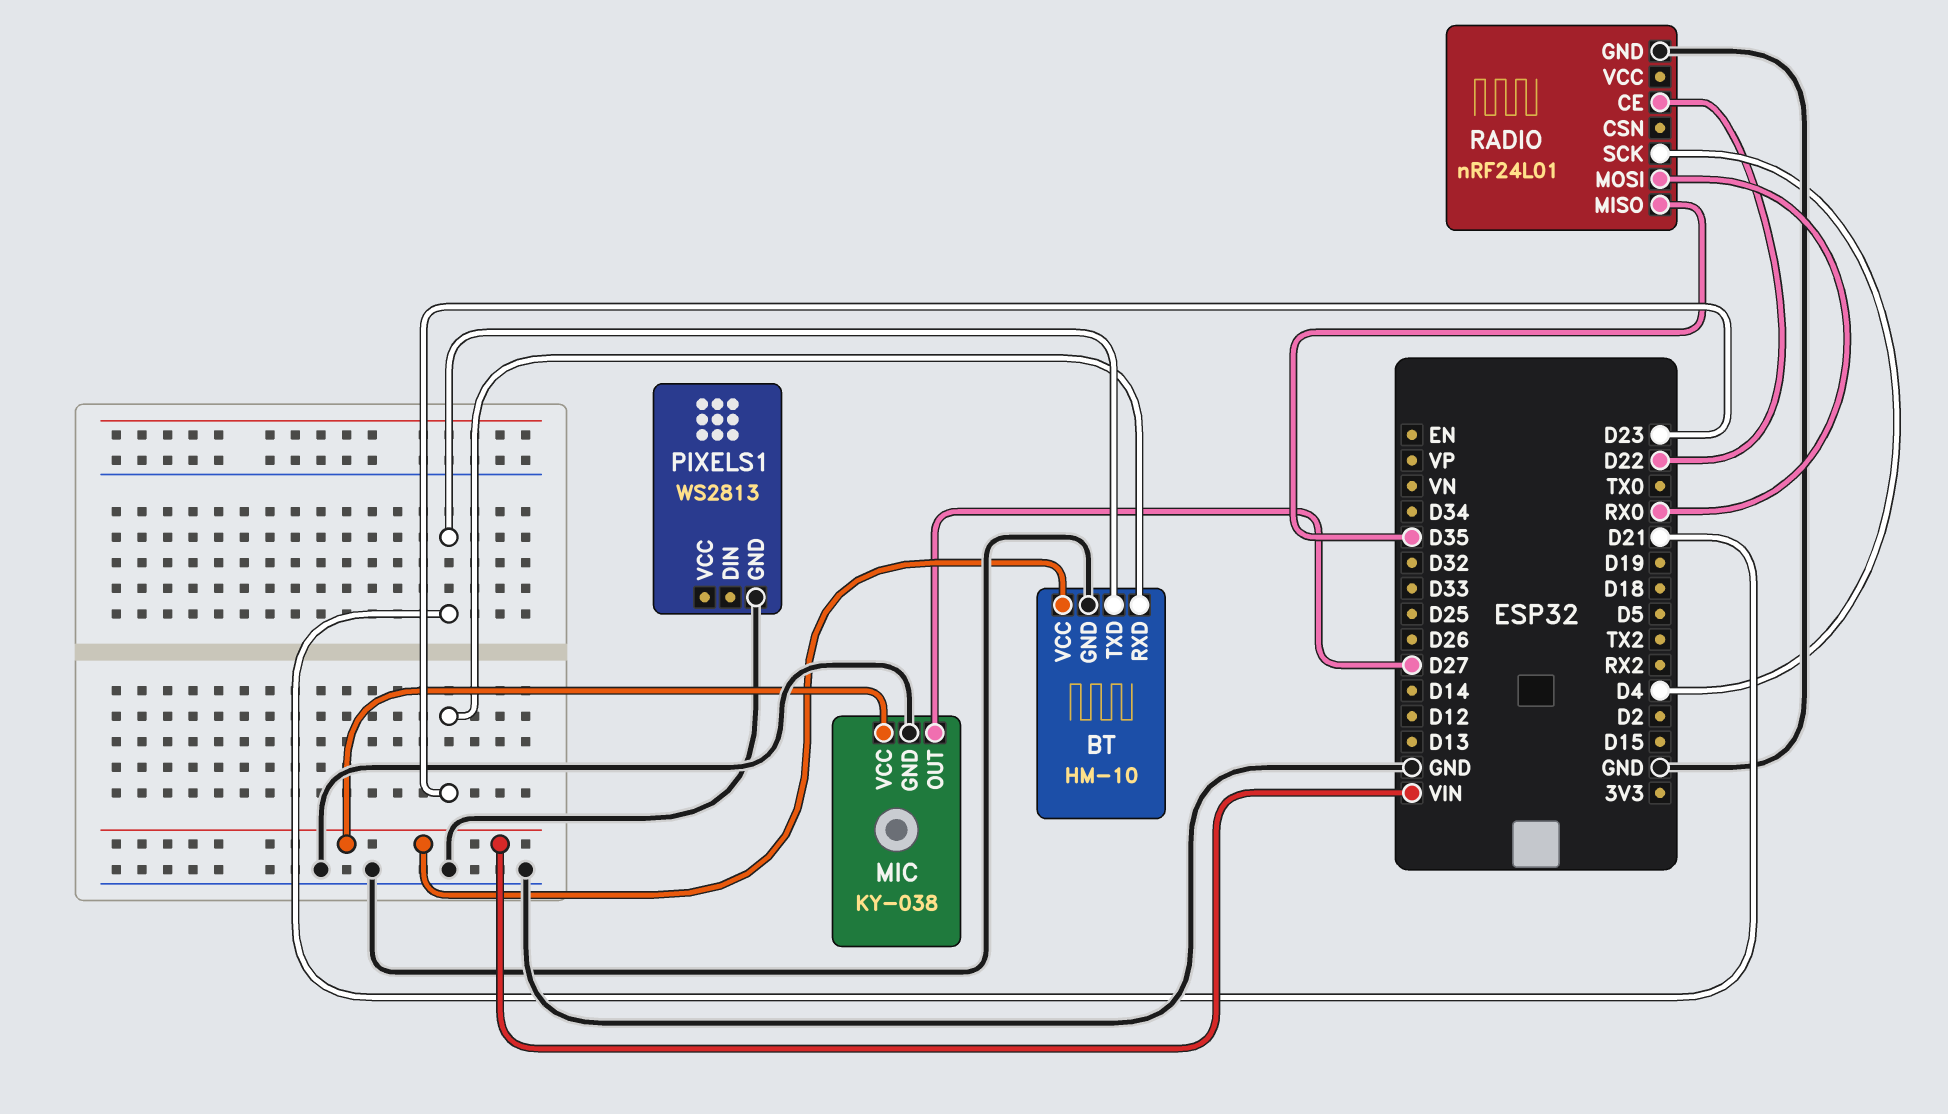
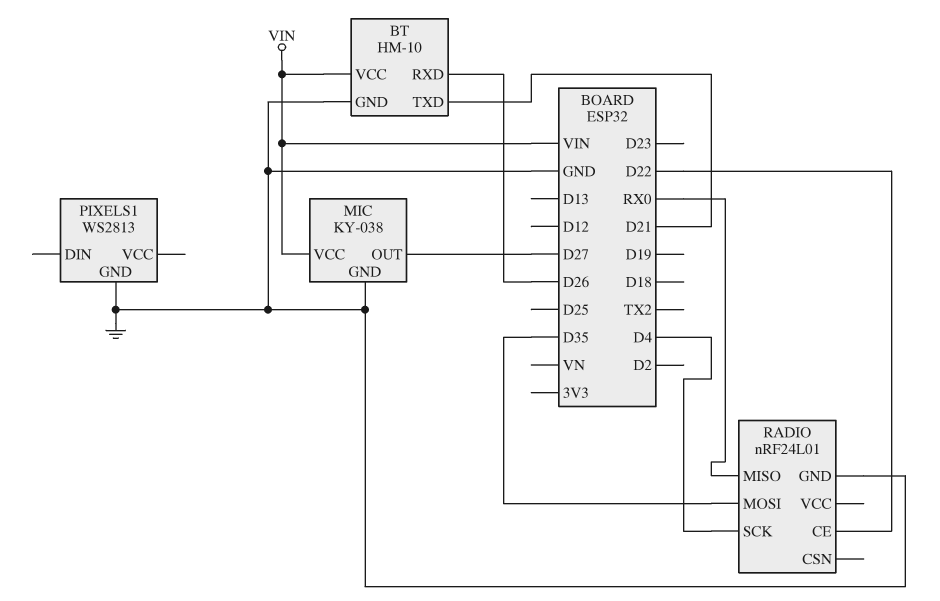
BT pin RXD: D23 -> D26
RADIO pin MISO: D35 -> RX0
RADIO pin MOSI: RX0 -> D35

